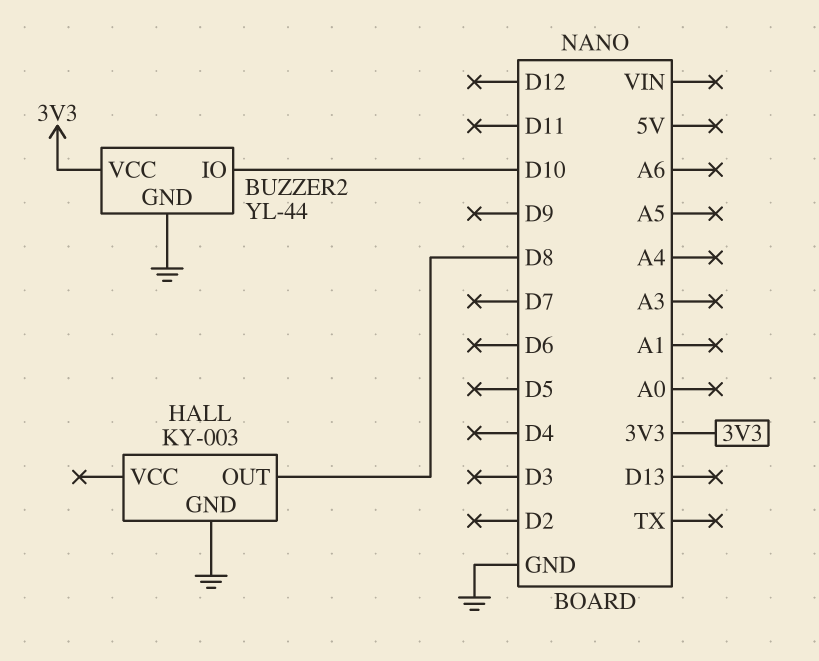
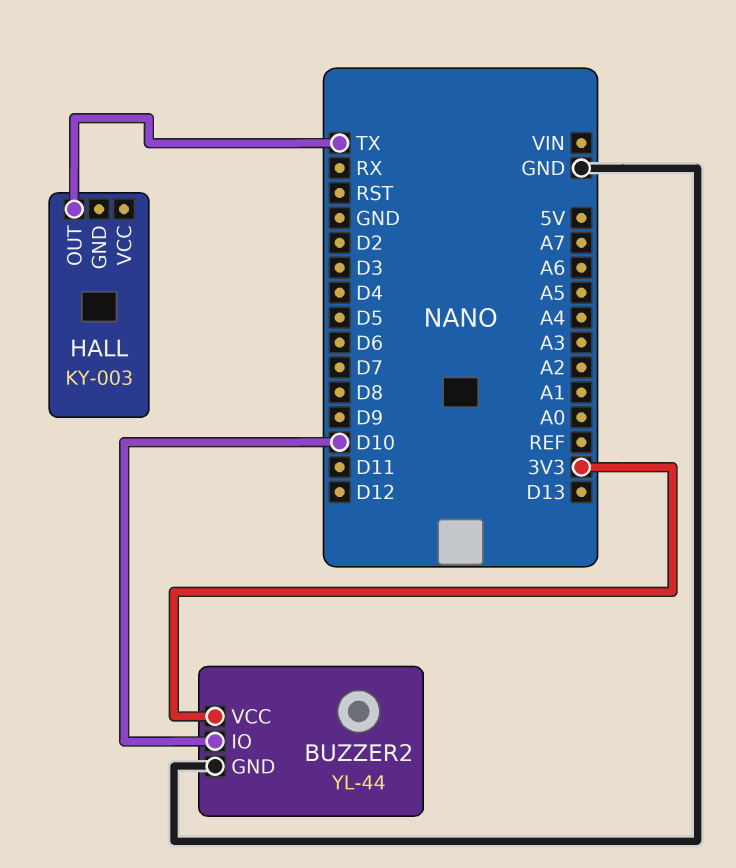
HALL pin GND: GND -> none
HALL pin OUT: D8 -> TX

